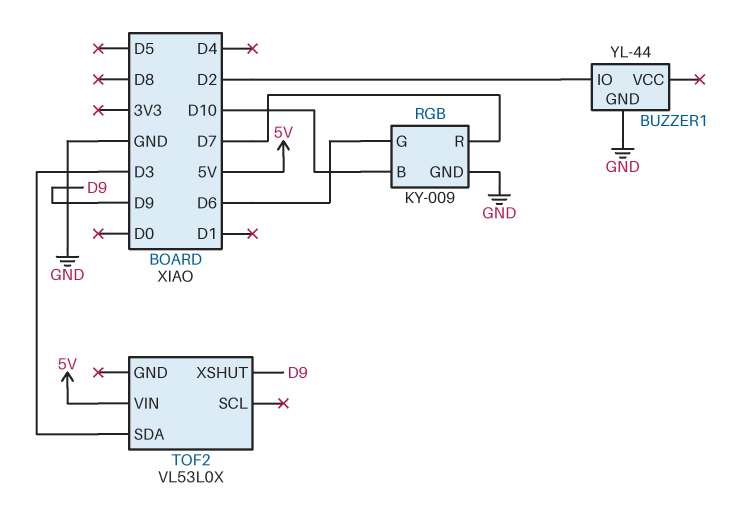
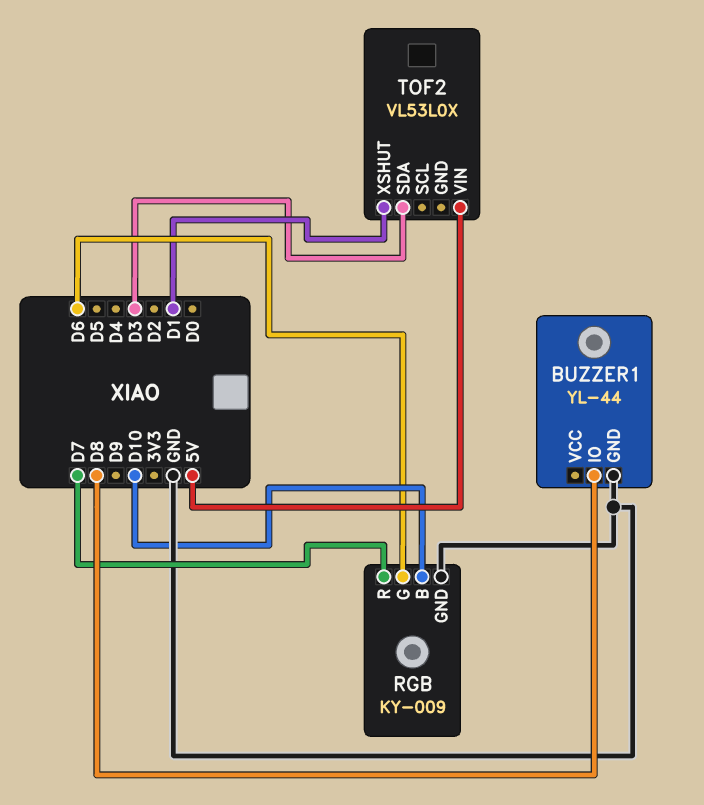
BUZZER1 pin IO: D2 -> D8
TOF2 pin XSHUT: D9 -> D1

